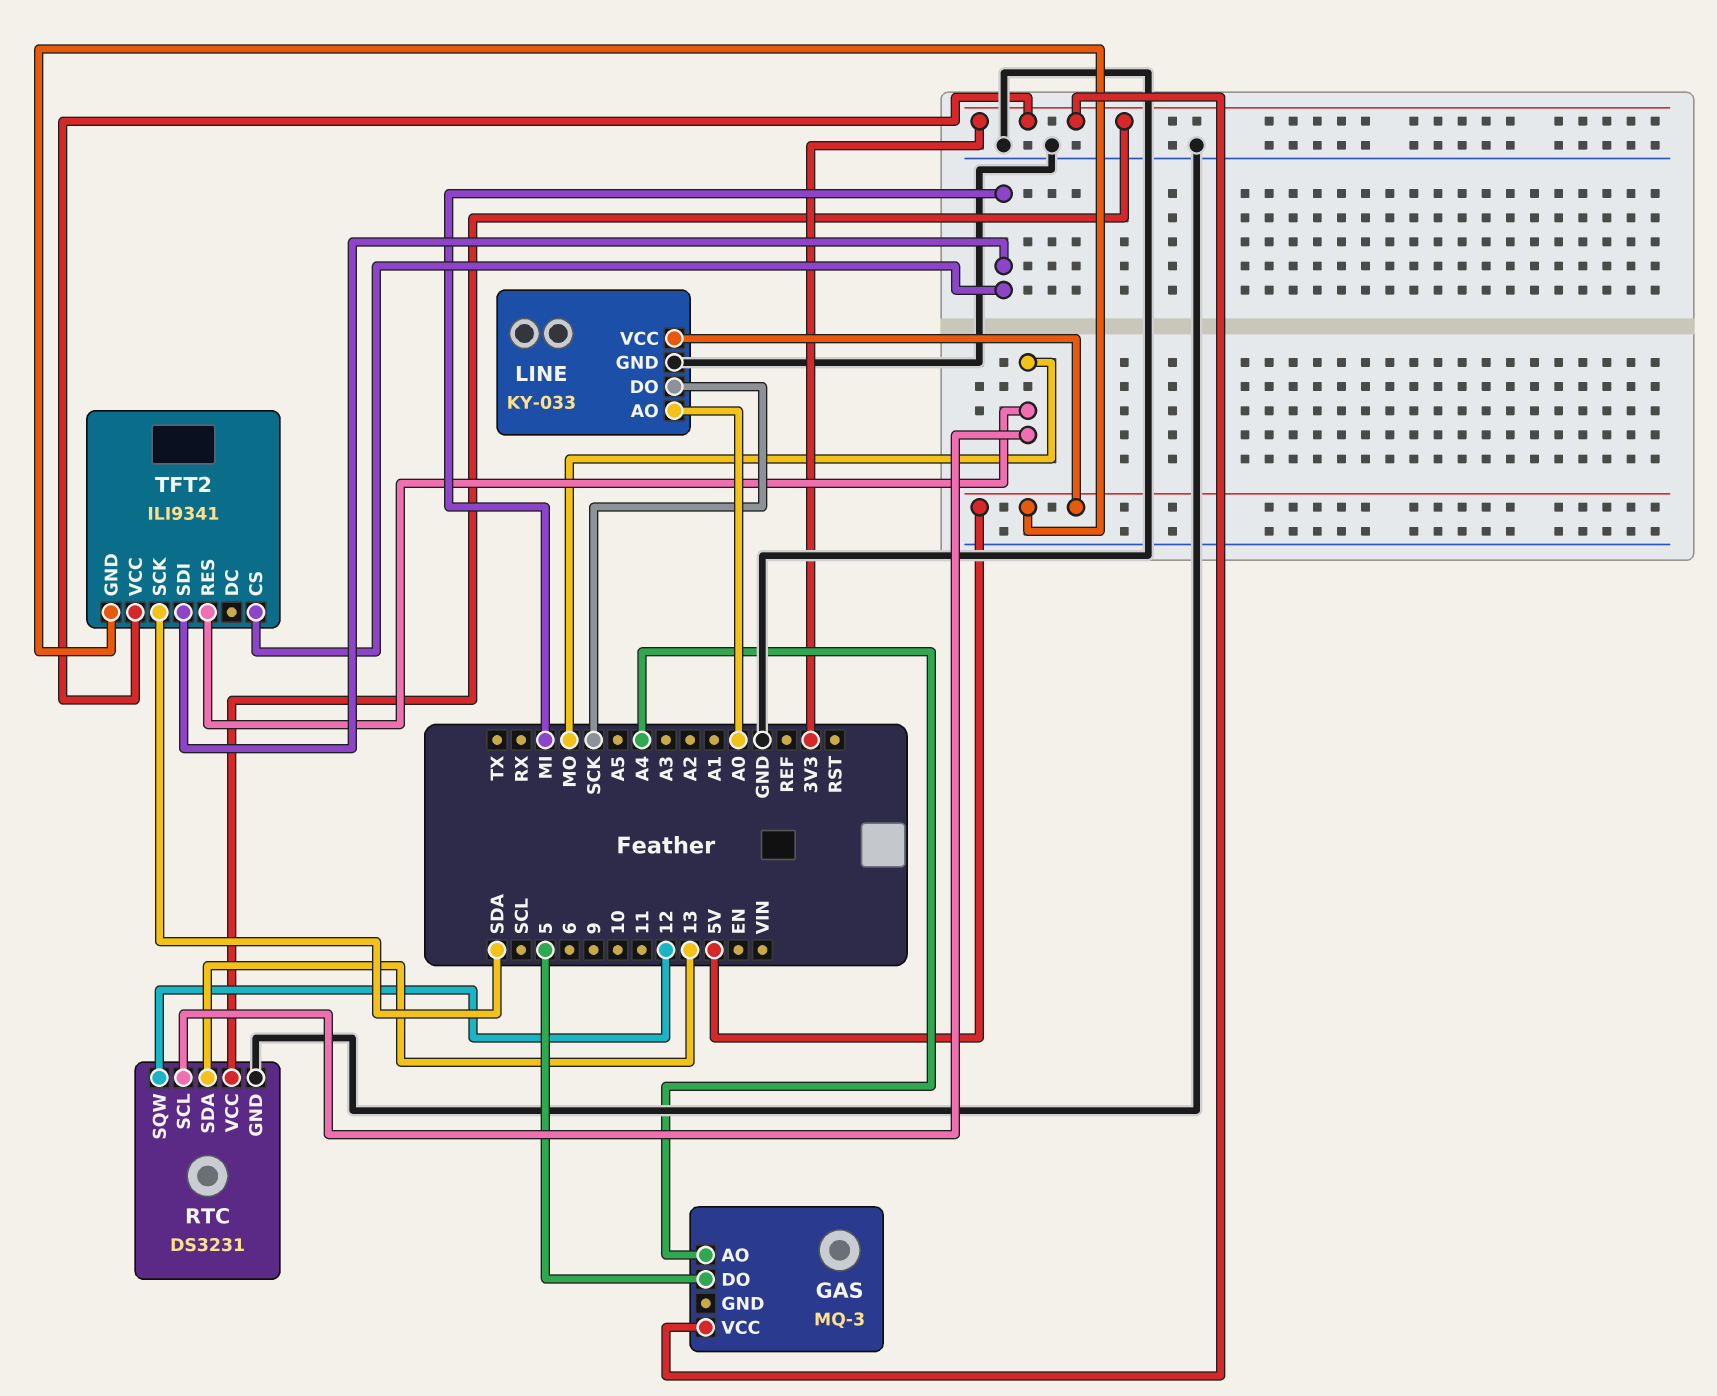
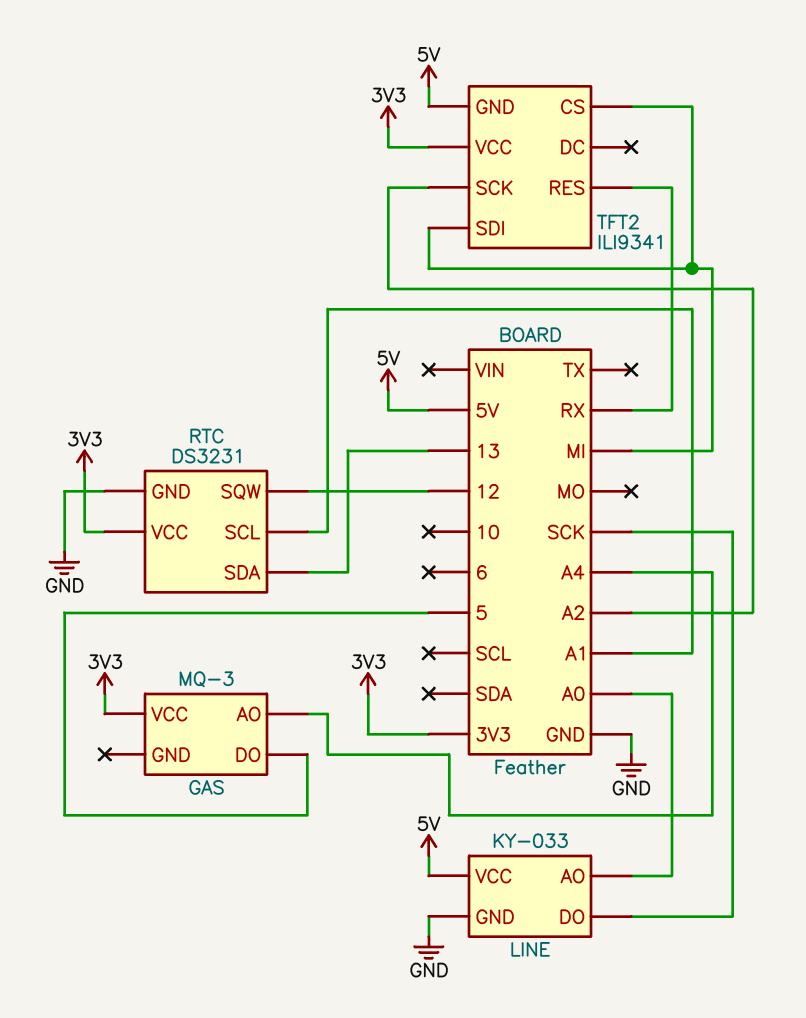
RTC pin SCL: MO -> A1
TFT2 pin RES: MO -> RX
TFT2 pin SCK: SDA -> A2

